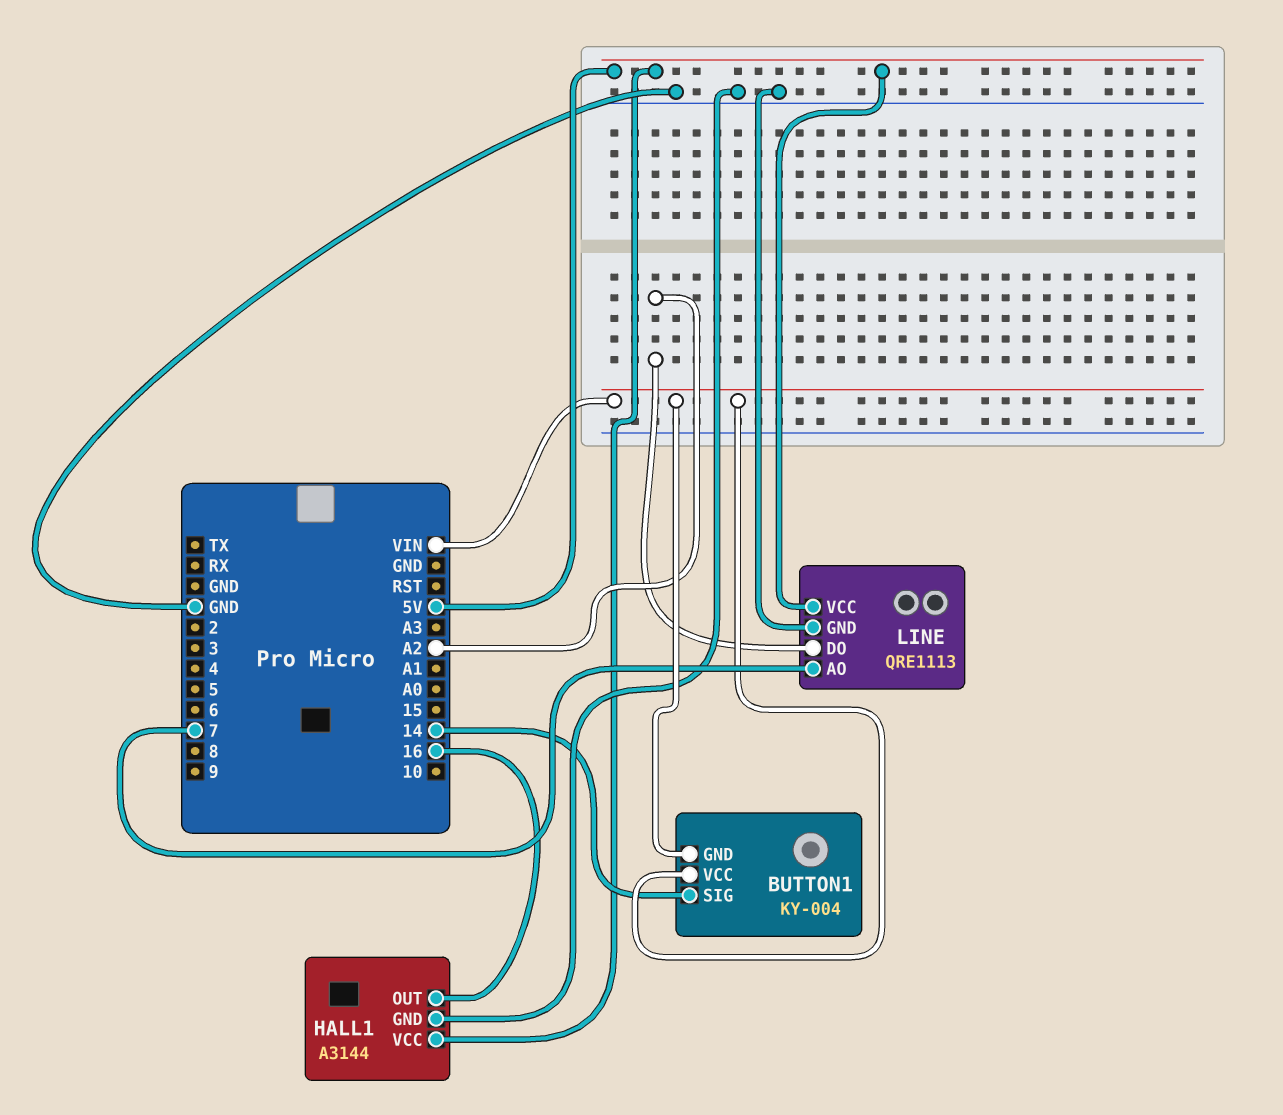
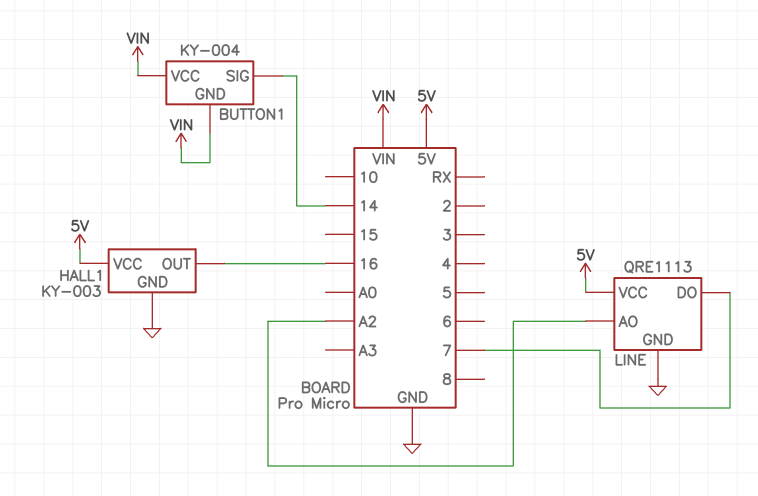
HALL1: A3144 -> KY-003
LINE pin AO: 7 -> A2
LINE pin DO: A2 -> 7

